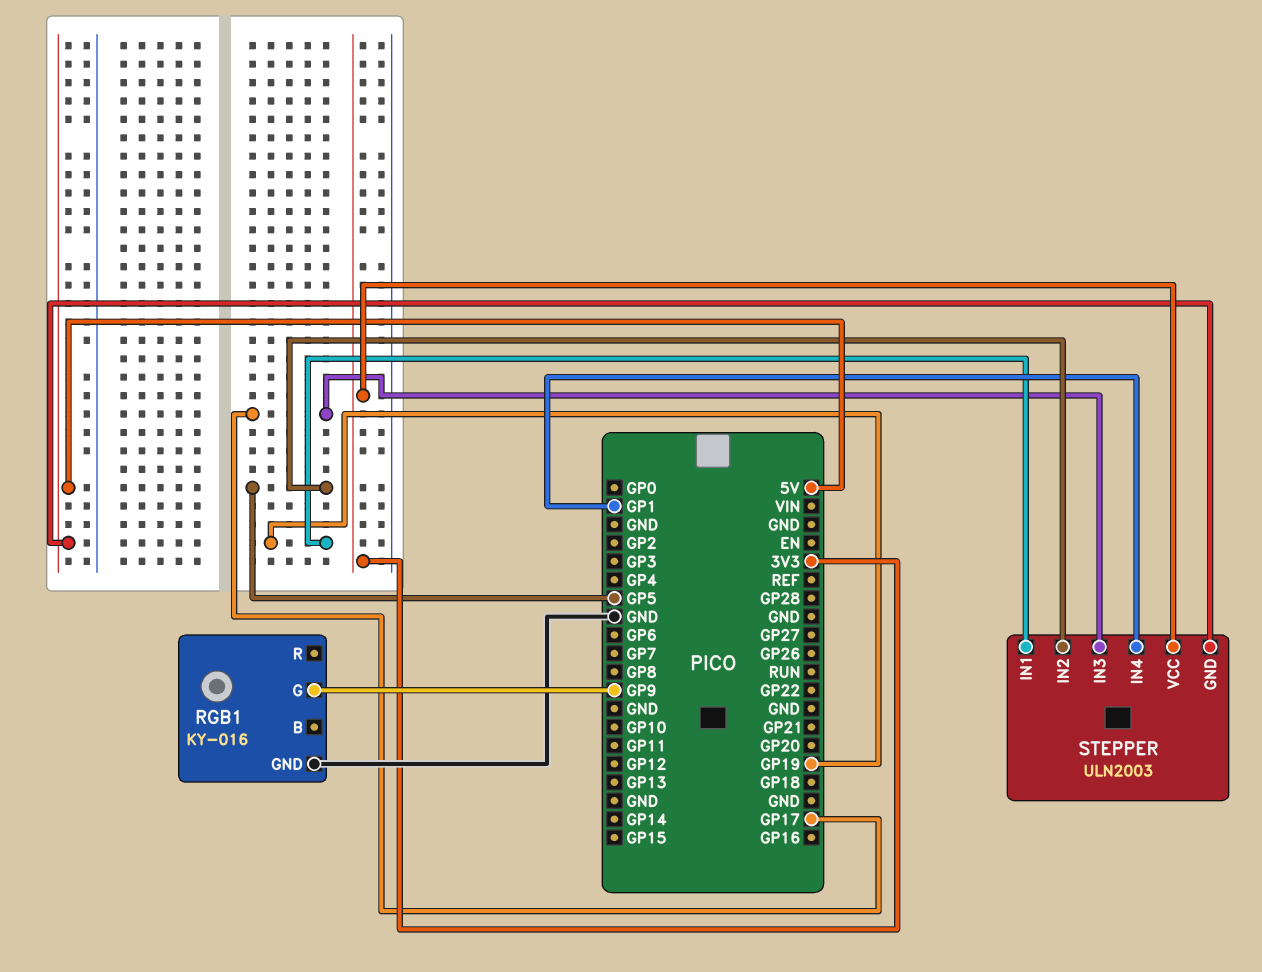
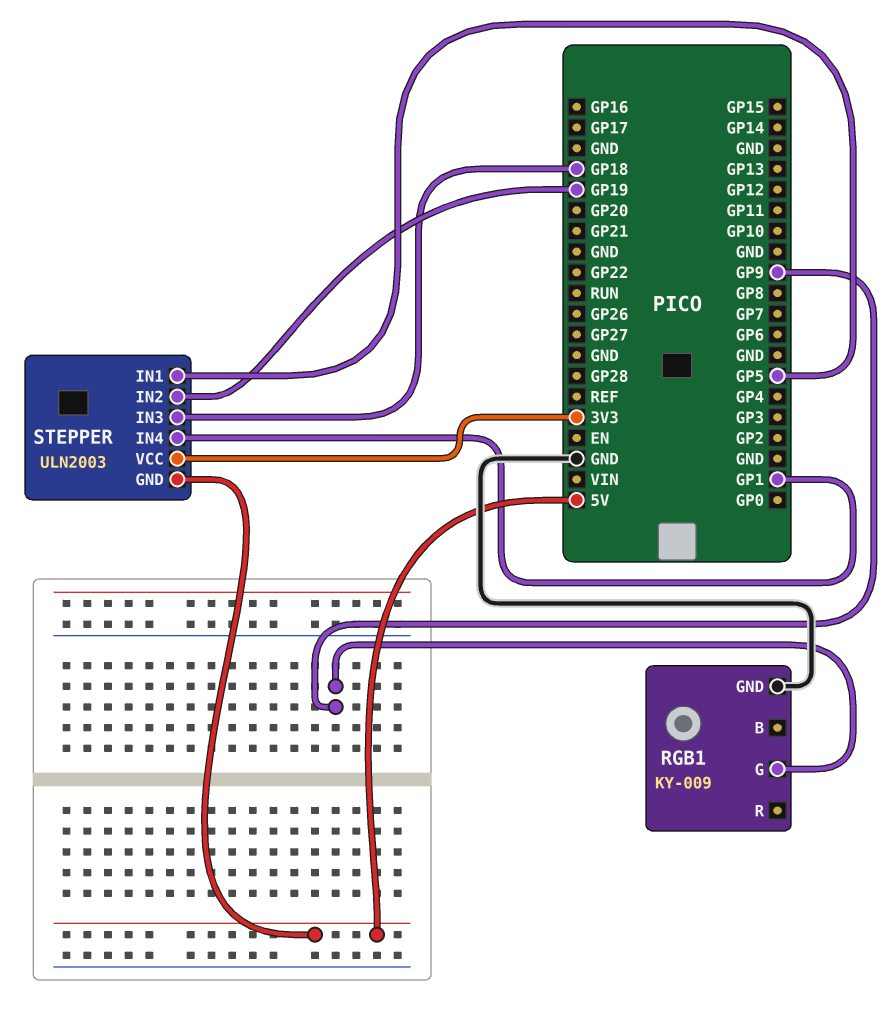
RGB1: KY-016 -> KY-009
STEPPER pin IN1: GP19 -> GP5
STEPPER pin IN2: GP5 -> GP19
STEPPER pin IN3: GP17 -> GP18

